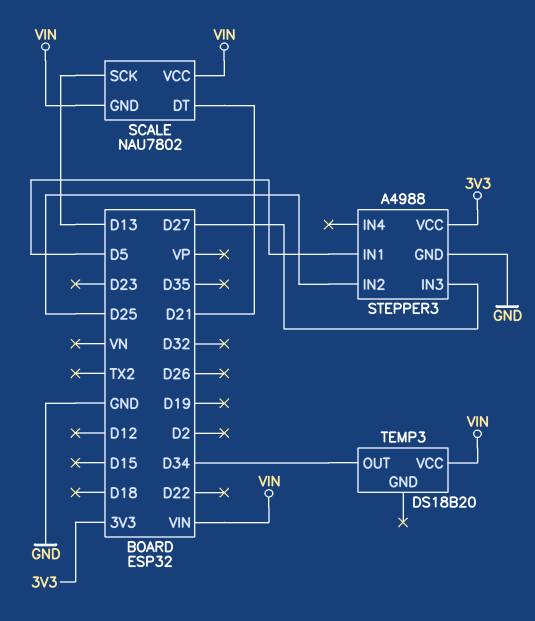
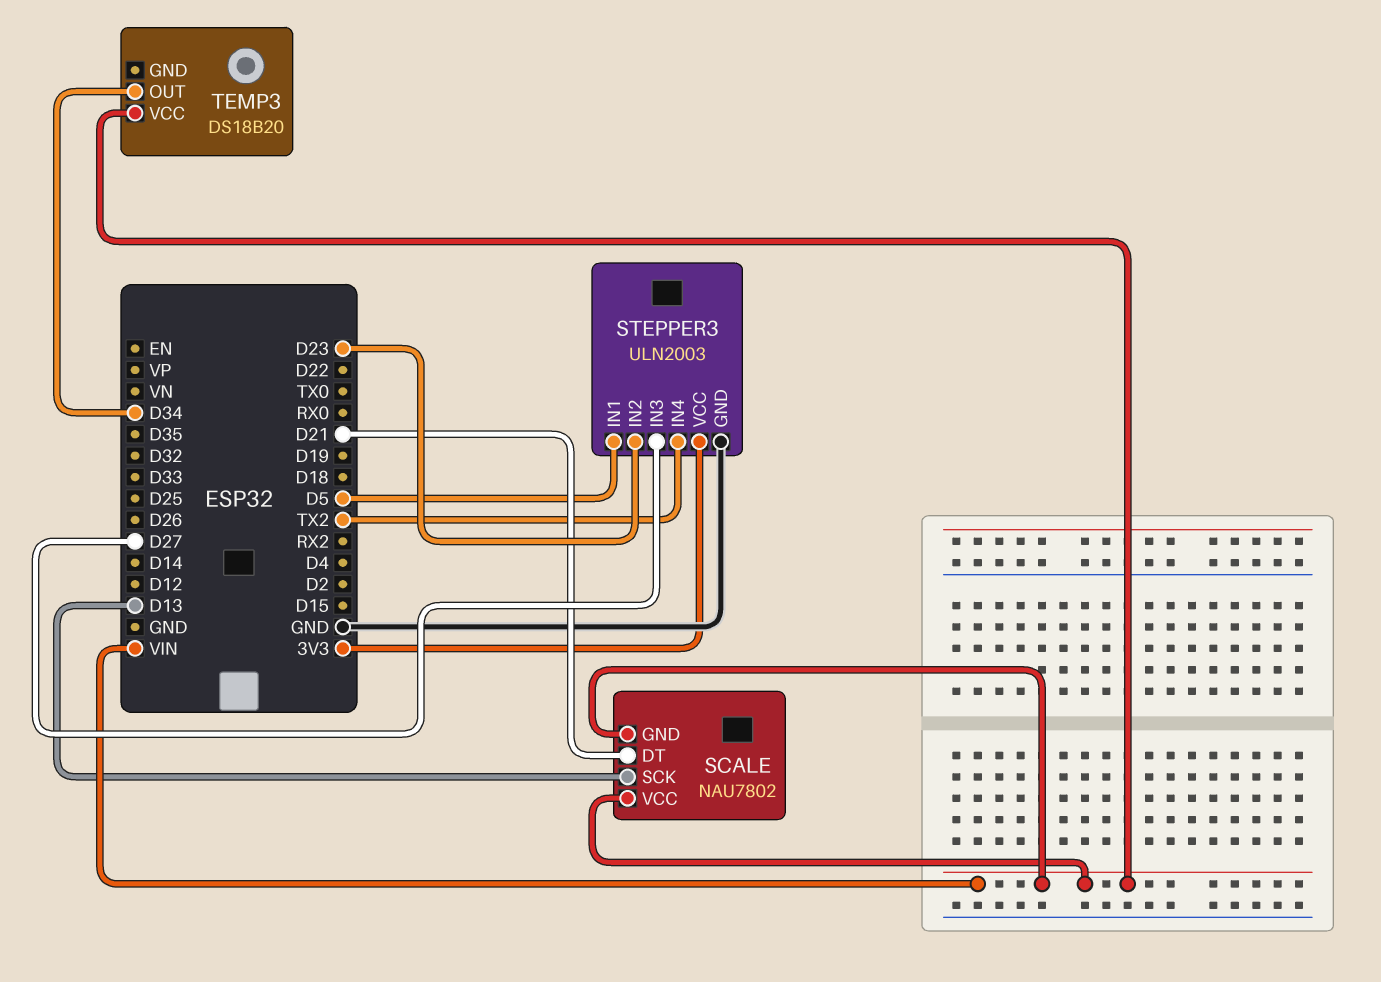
STEPPER3: A4988 -> ULN2003
STEPPER3 pin IN2: D25 -> D23
STEPPER3 pin IN4: none -> TX2

